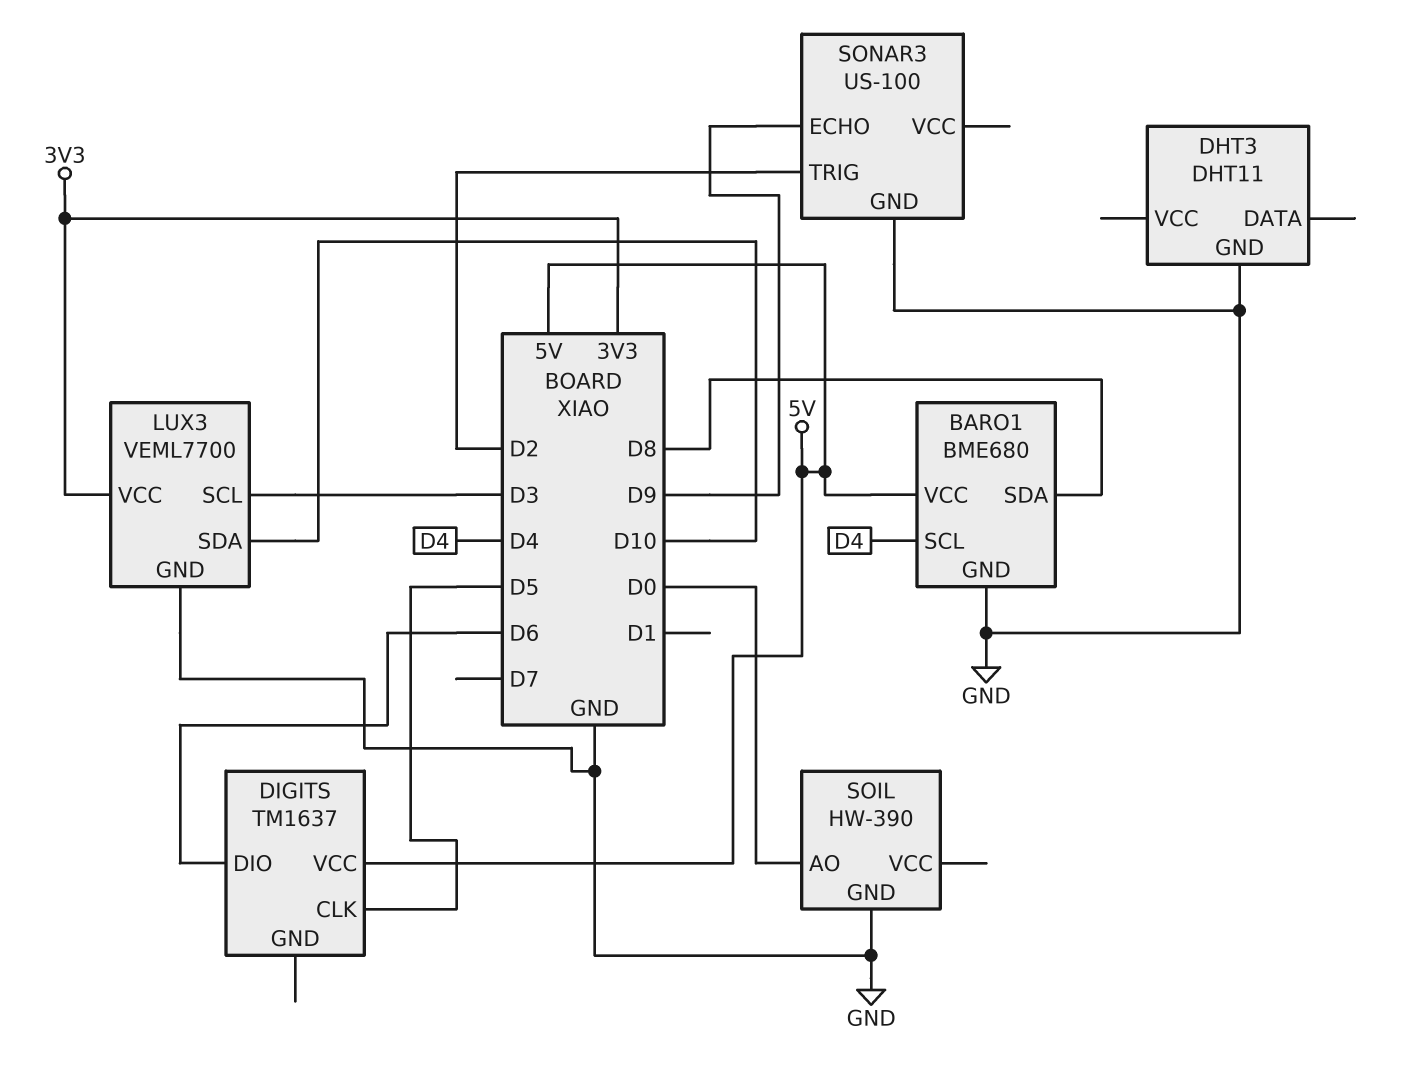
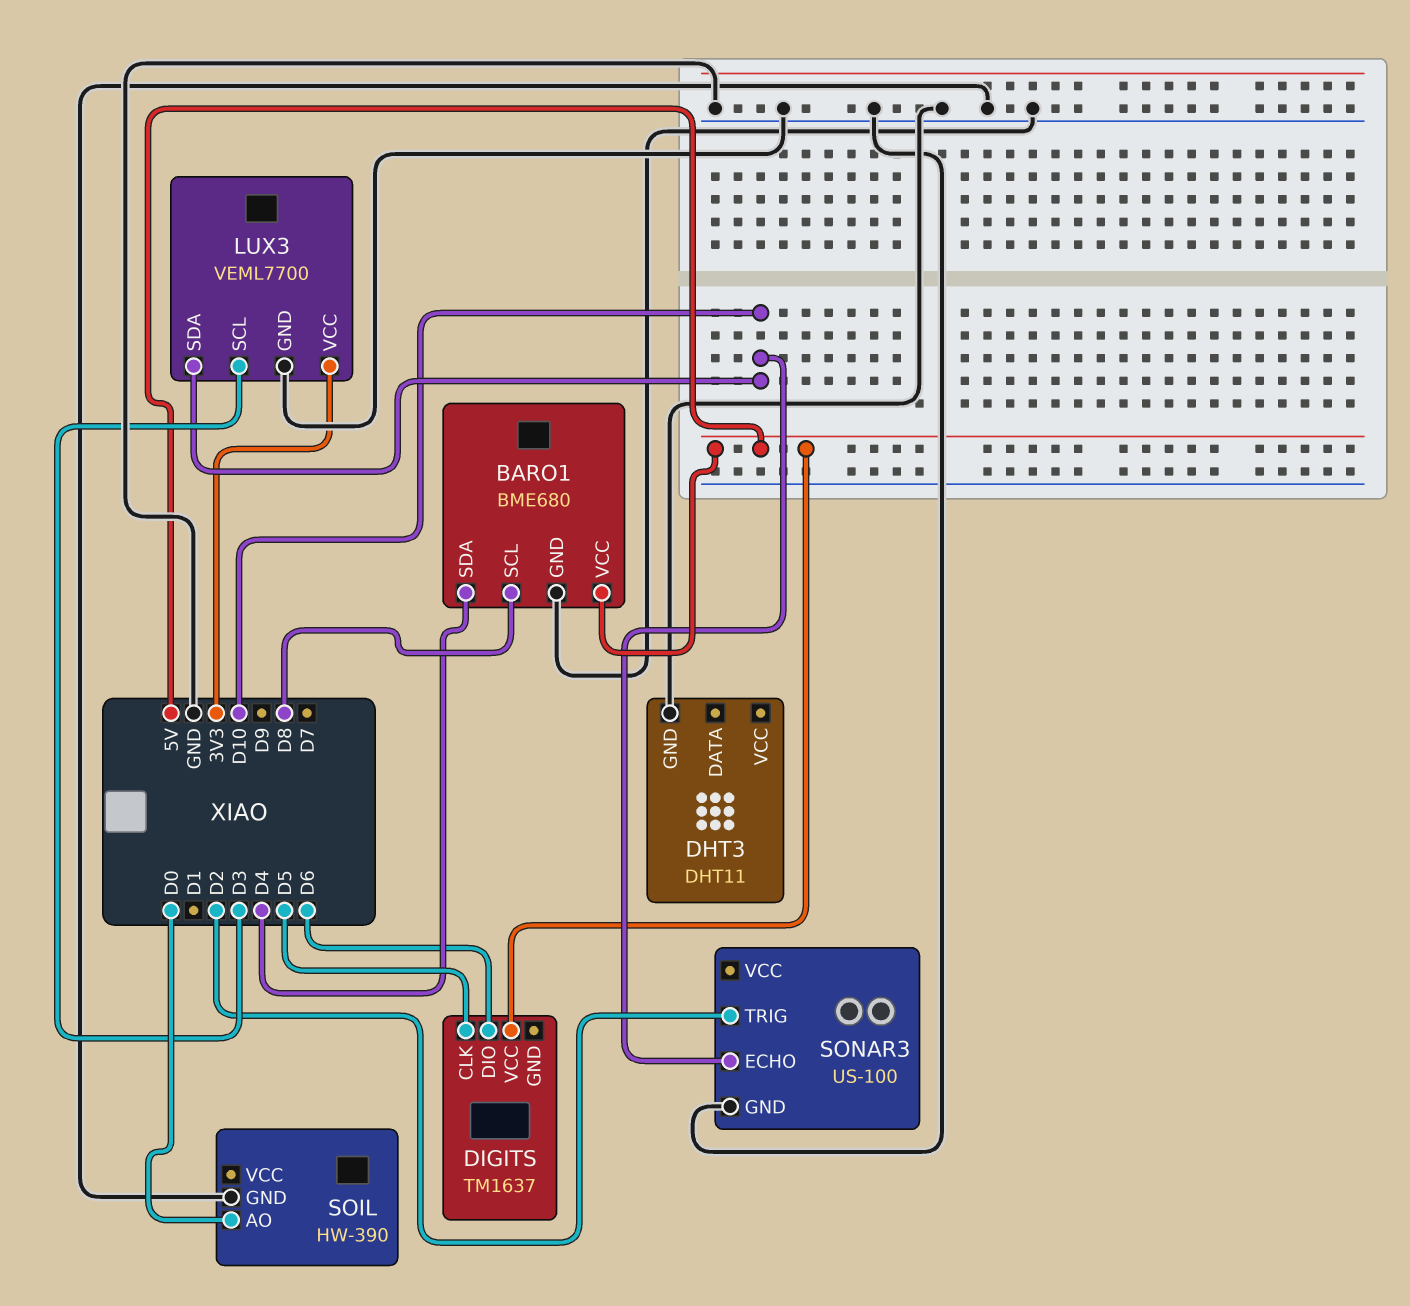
BARO1 pin SCL: D4 -> D8
BARO1 pin SDA: D8 -> D4
SONAR3 pin ECHO: D9 -> D10

